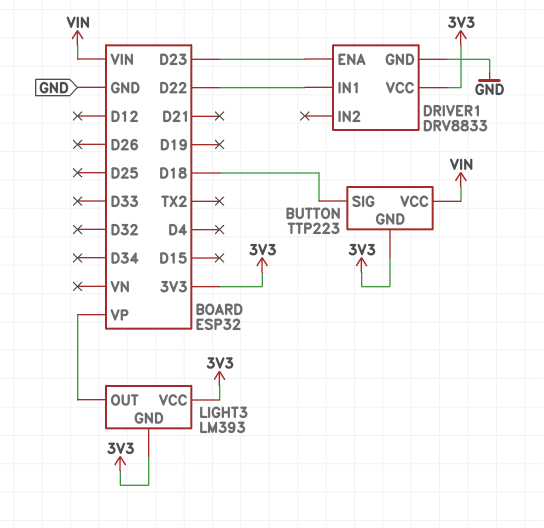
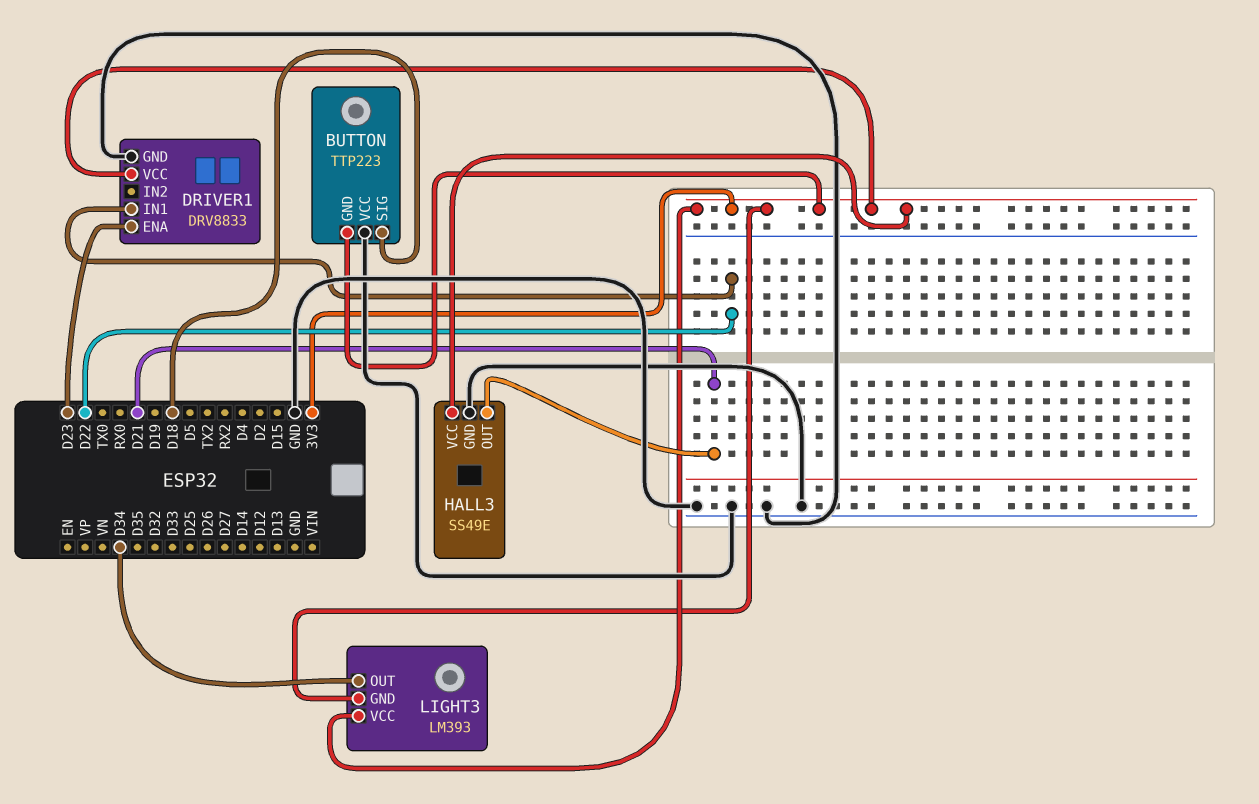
BUTTON pin VCC: VIN -> GND
HALL3: none -> SS49E
HALL3 pin GND: none -> GND
HALL3 pin OUT: none -> D21
HALL3 pin VCC: none -> 3V3
LIGHT3 pin OUT: VP -> D34

